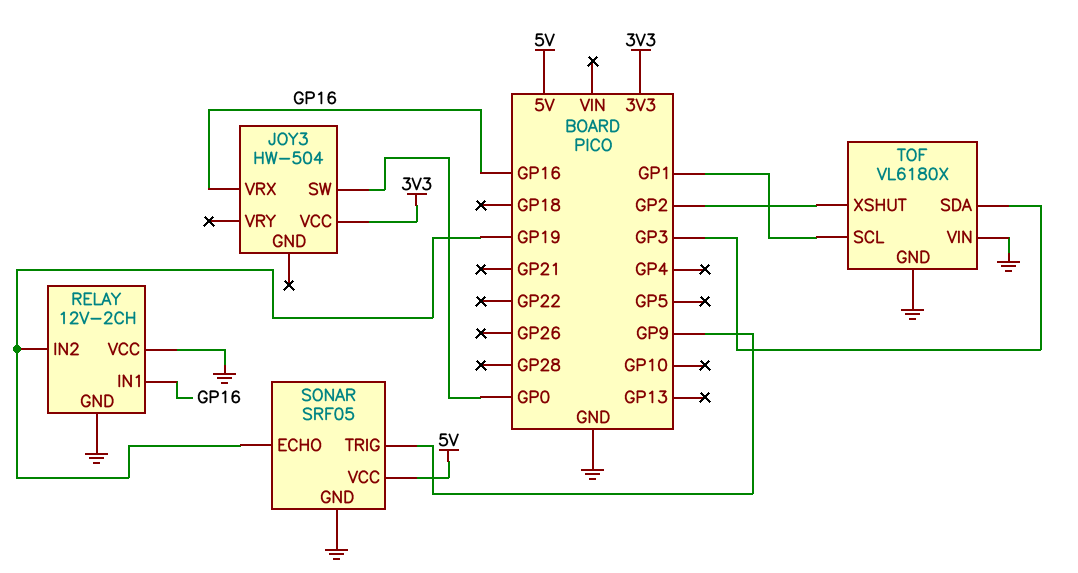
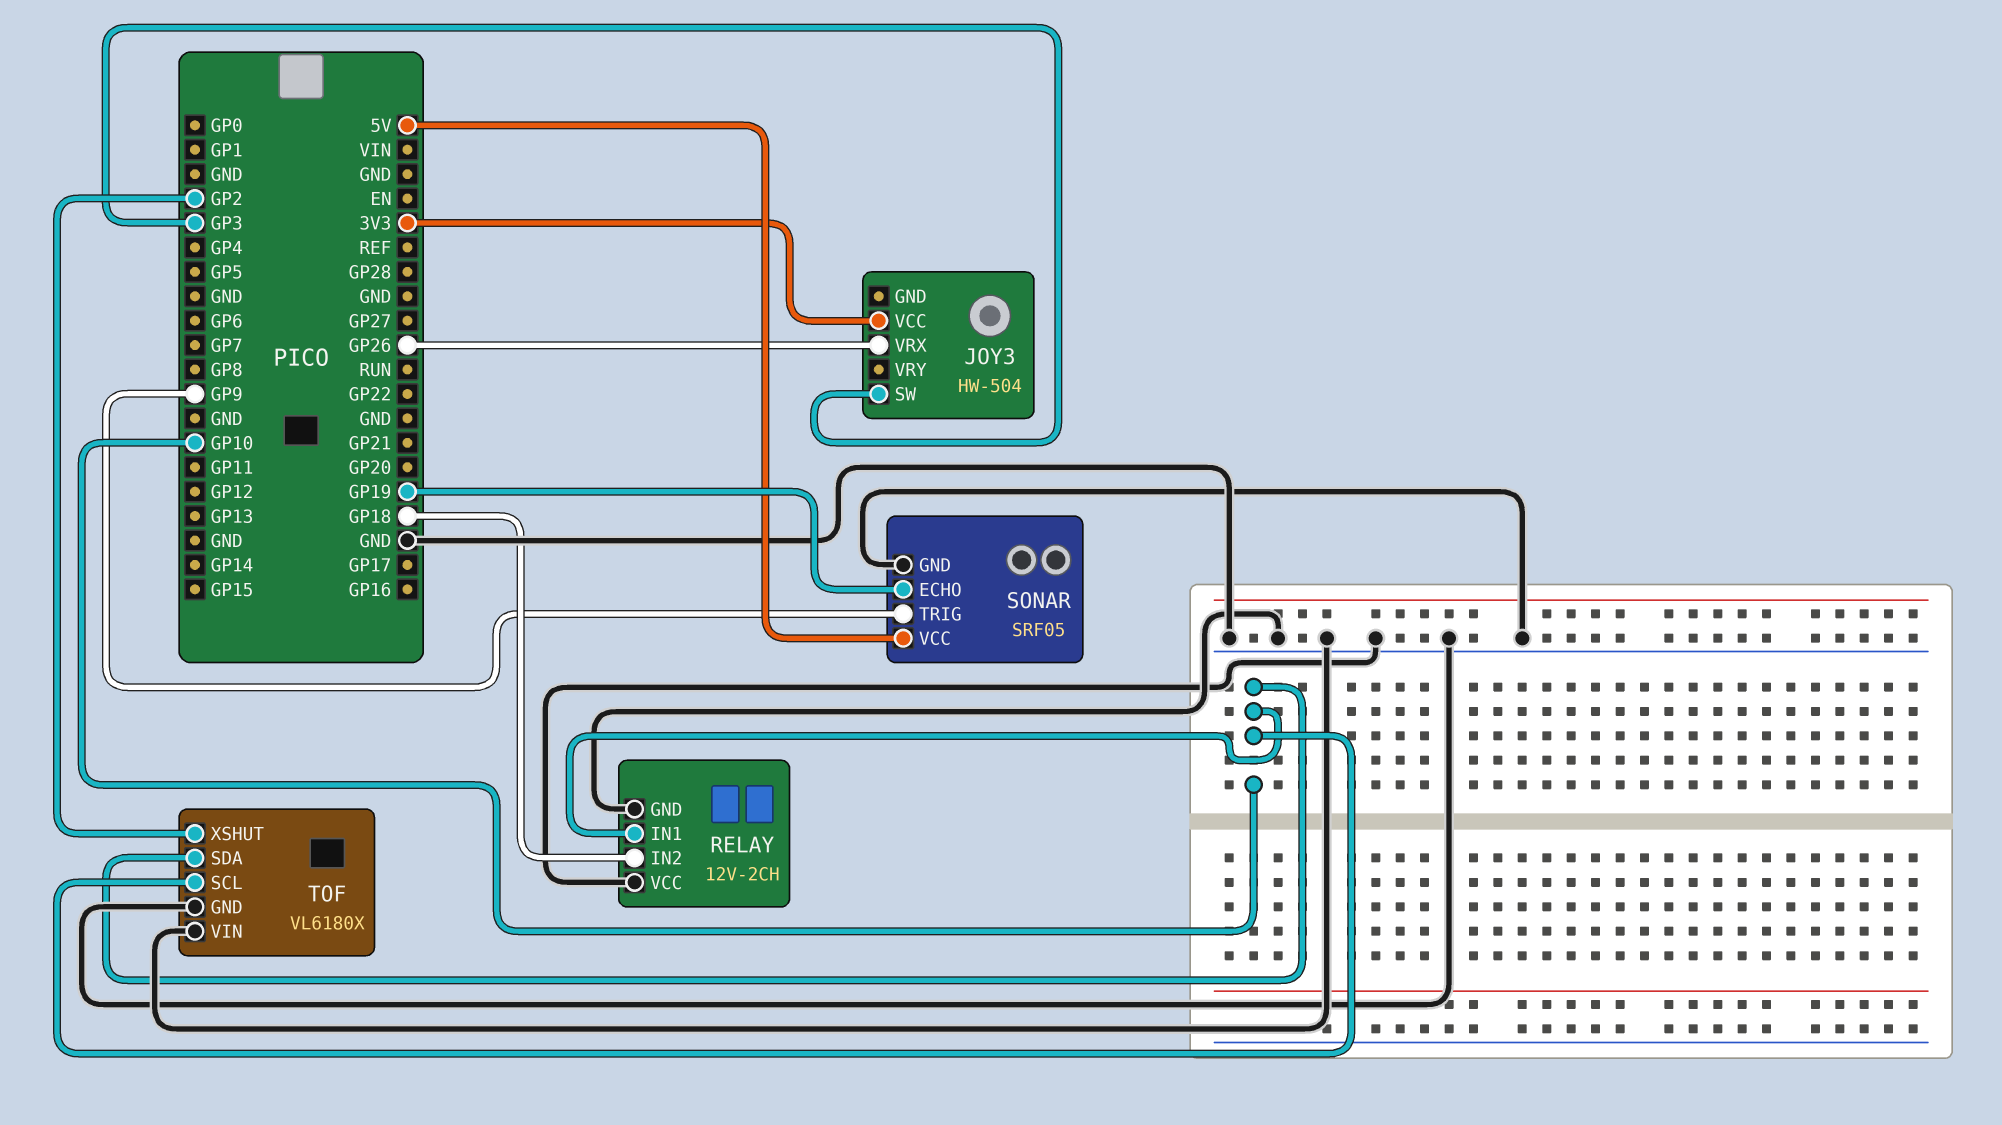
JOY3 pin SW: GP0 -> GP3
JOY3 pin VRX: GP16 -> GP26
RELAY pin IN1: GP16 -> GP10
RELAY pin IN2: GP19 -> GP18
TOF pin SCL: GP1 -> GP10
TOF pin SDA: GP3 -> GP10

